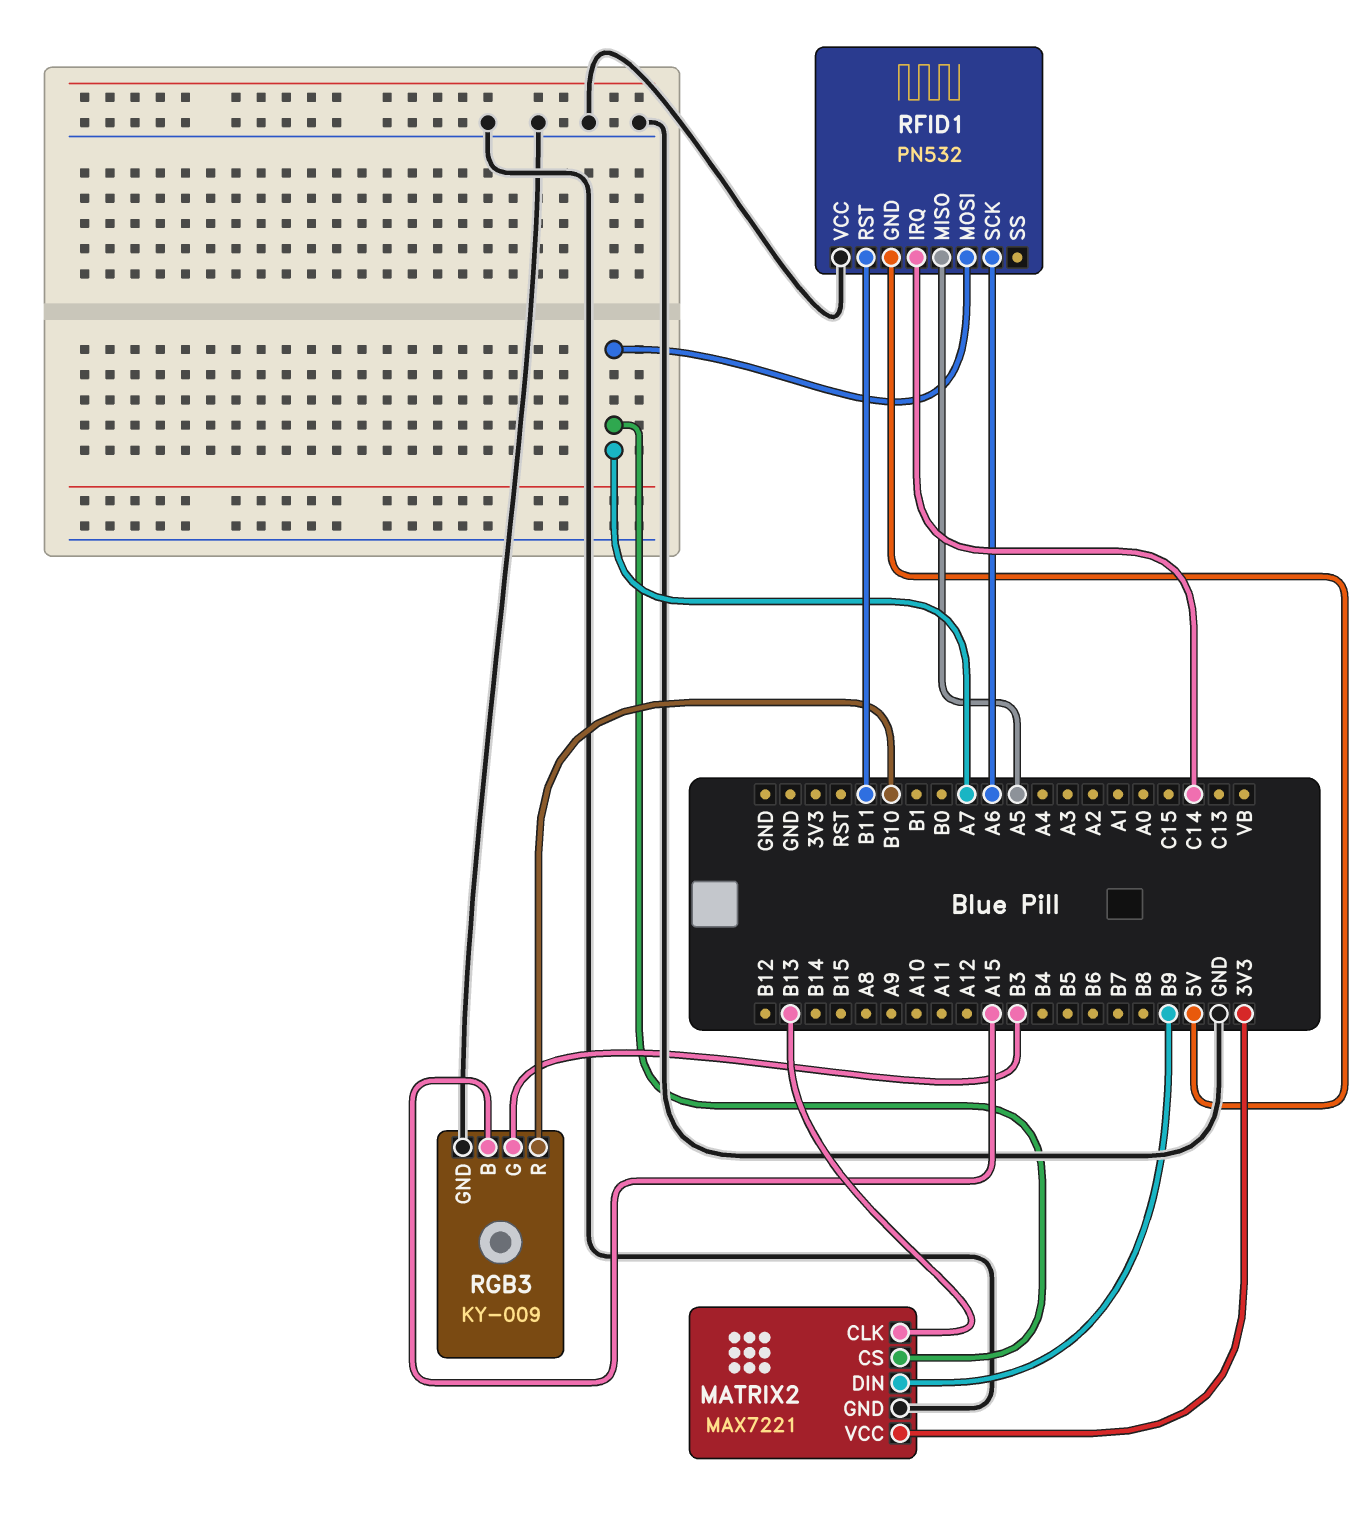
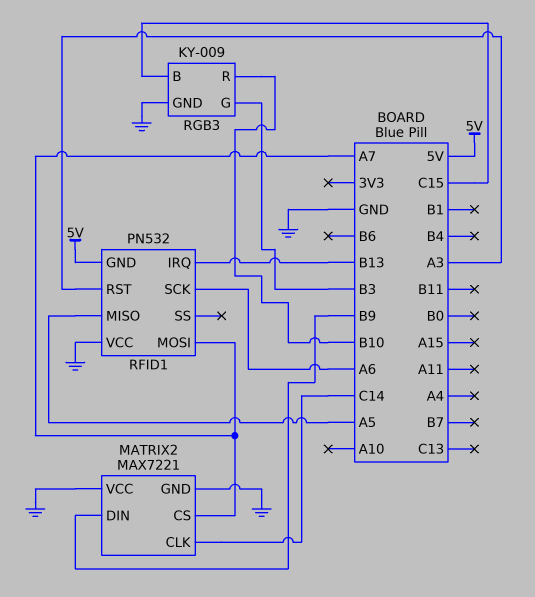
MATRIX2 pin CLK: B13 -> C14
MATRIX2 pin VCC: 3V3 -> GND
RFID1 pin IRQ: C14 -> B13
RFID1 pin RST: B11 -> A3
RGB3 pin B: A15 -> C15

